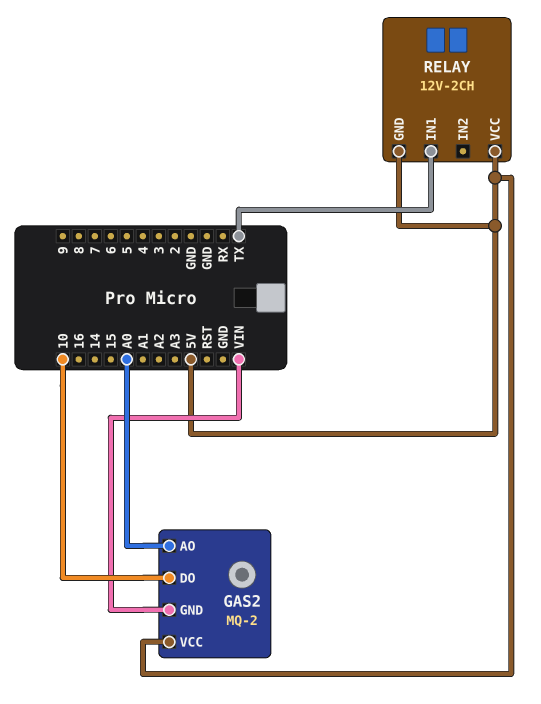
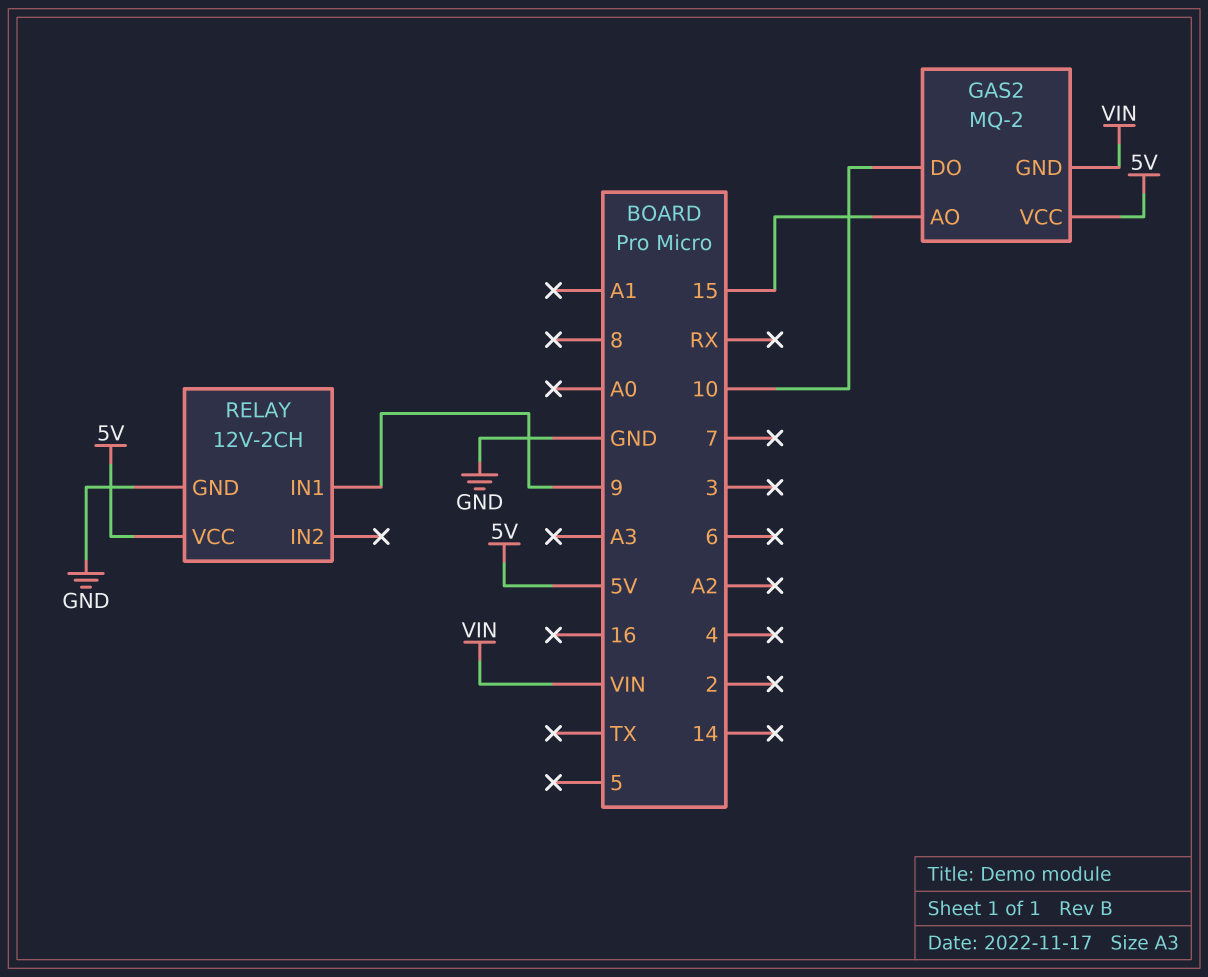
GAS2 pin AO: A0 -> 15
RELAY pin GND: 5V -> GND
RELAY pin IN1: TX -> 9

